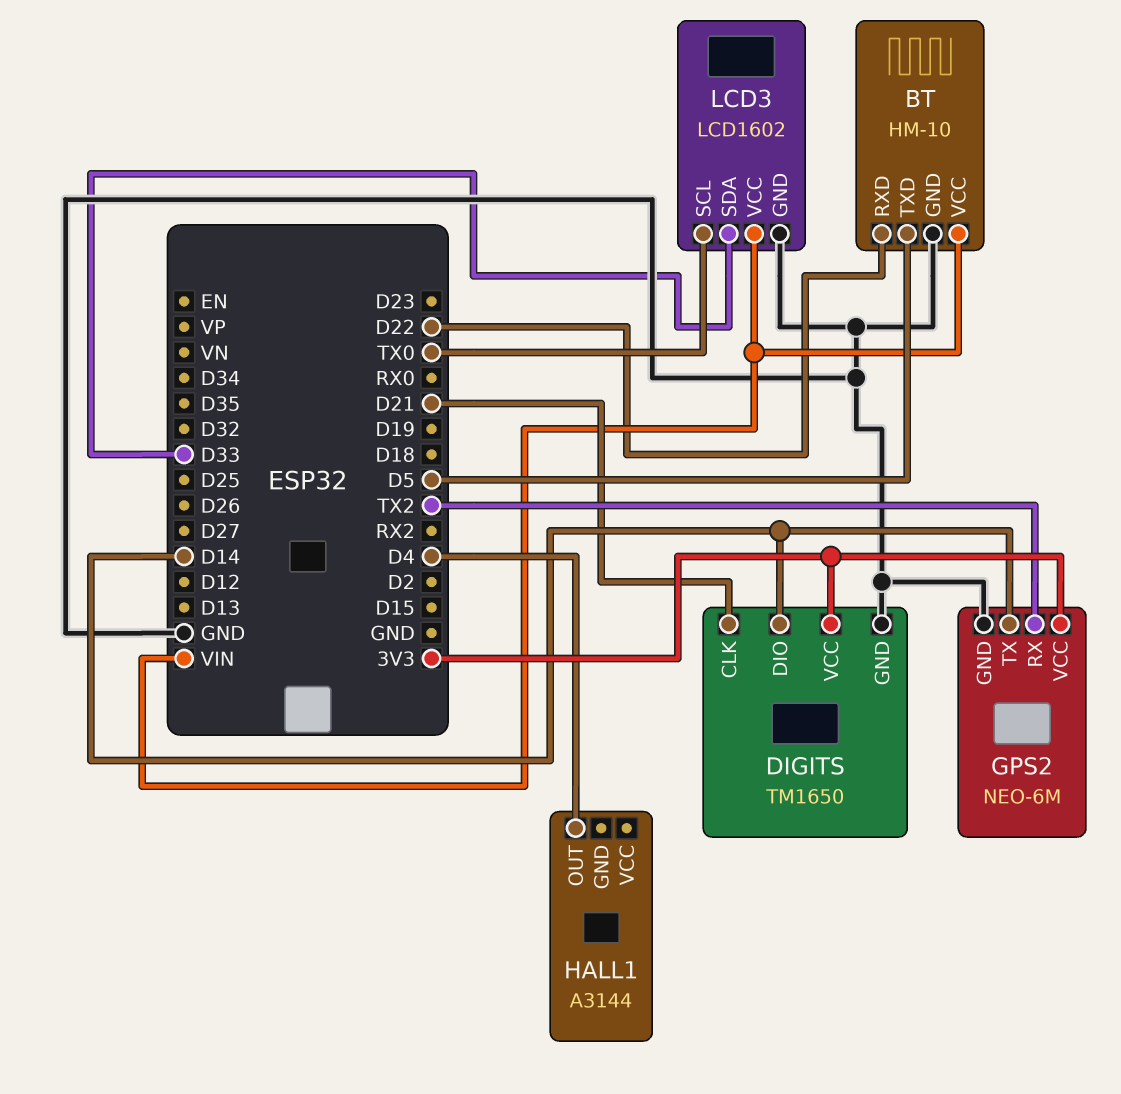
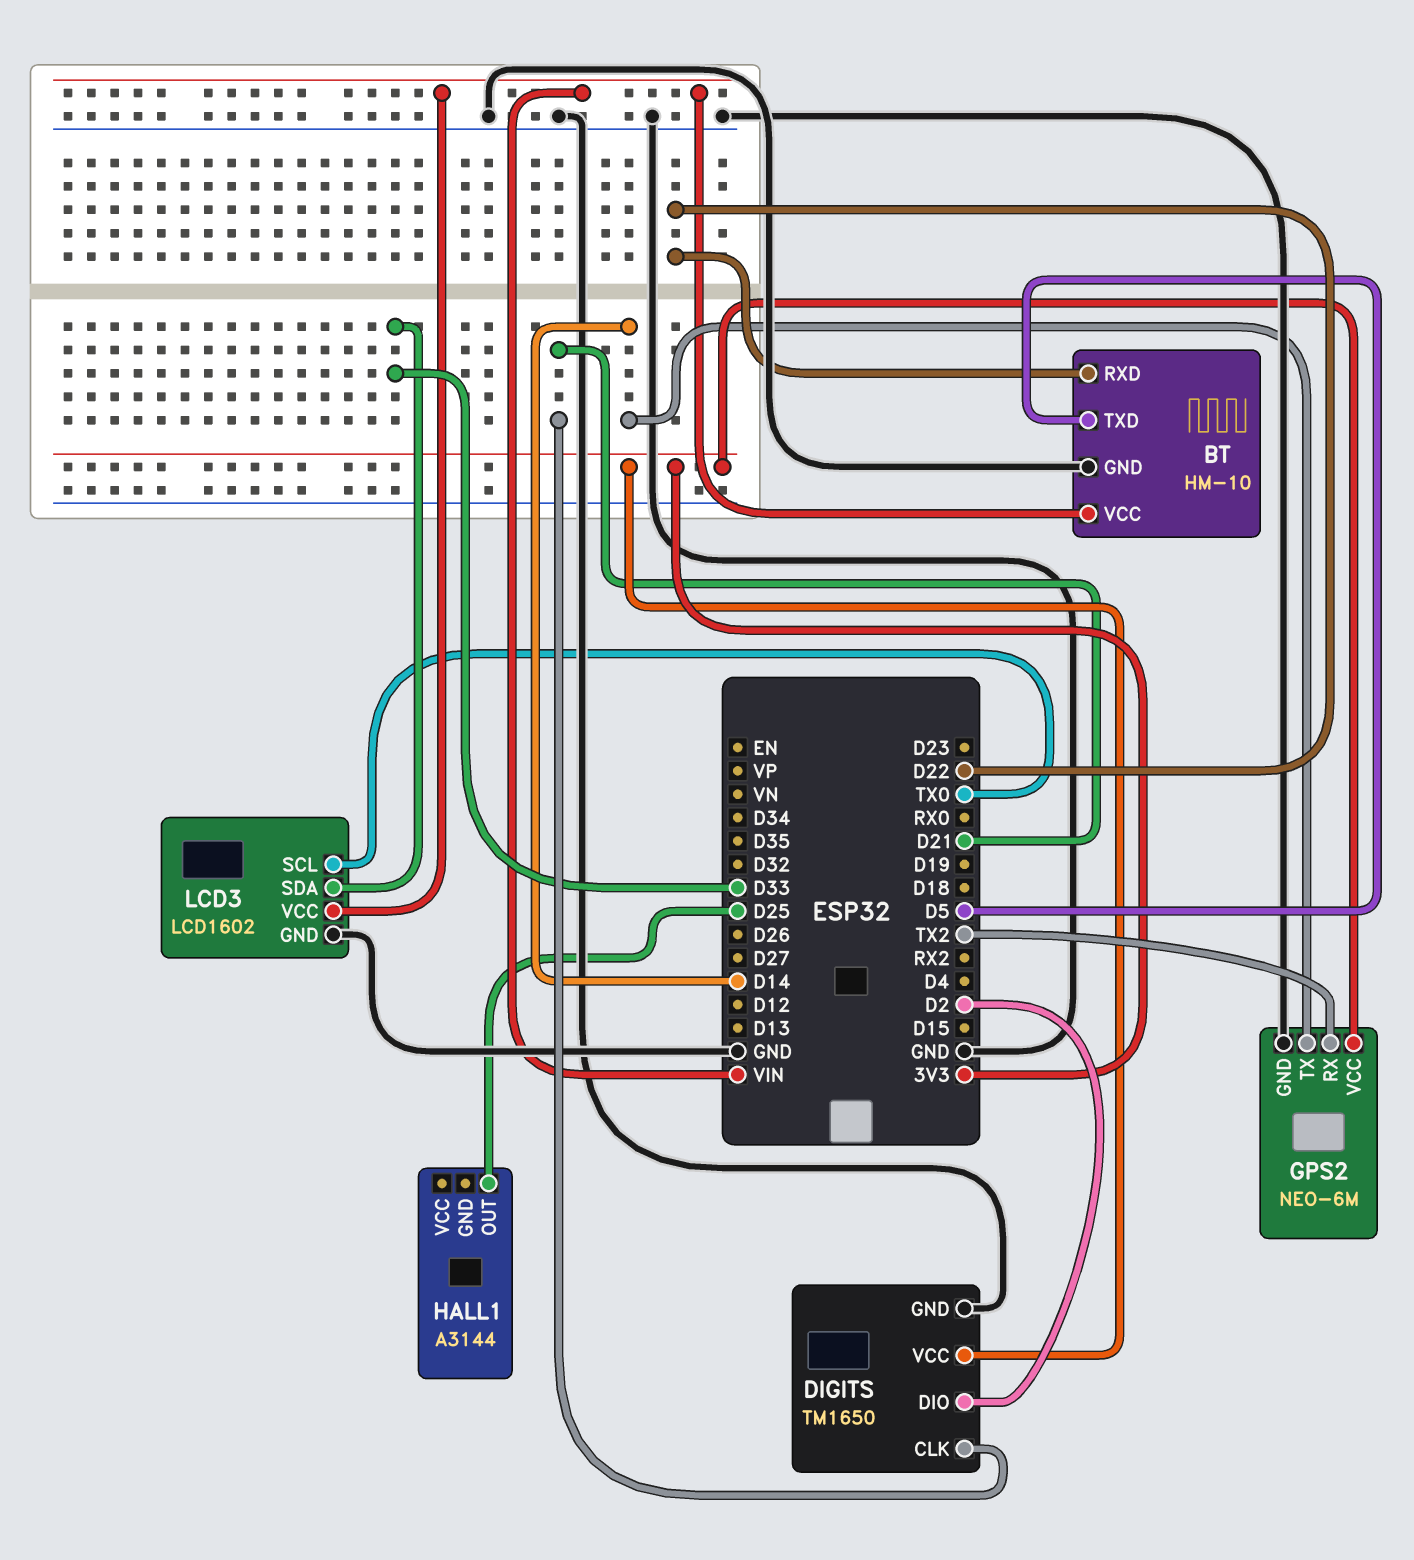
DIGITS pin DIO: D14 -> D2
HALL1 pin OUT: D4 -> D25

